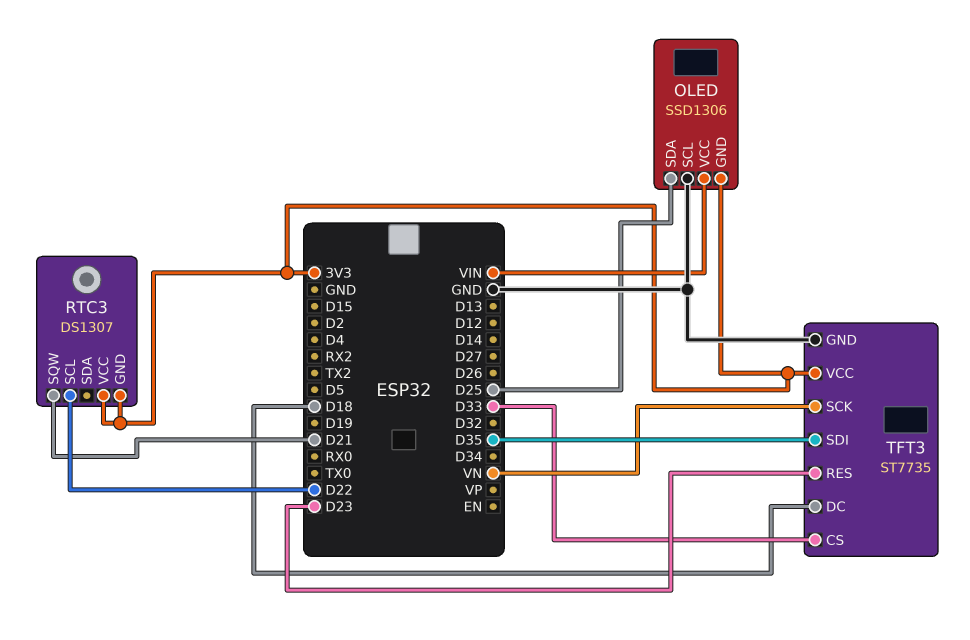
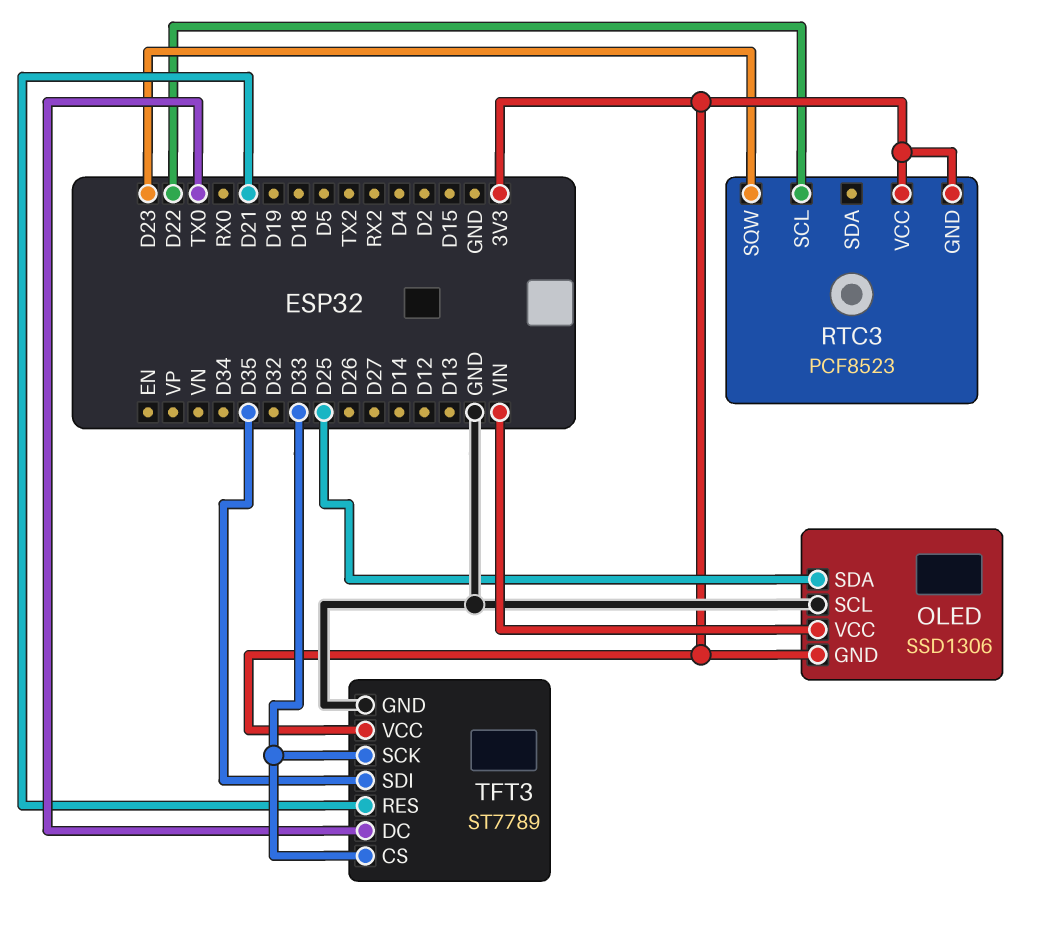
RTC3: DS1307 -> PCF8523
RTC3 pin SQW: D21 -> D23
TFT3: ST7735 -> ST7789
TFT3 pin DC: D18 -> TX0
TFT3 pin RES: D23 -> D21
TFT3 pin SCK: VN -> D33

